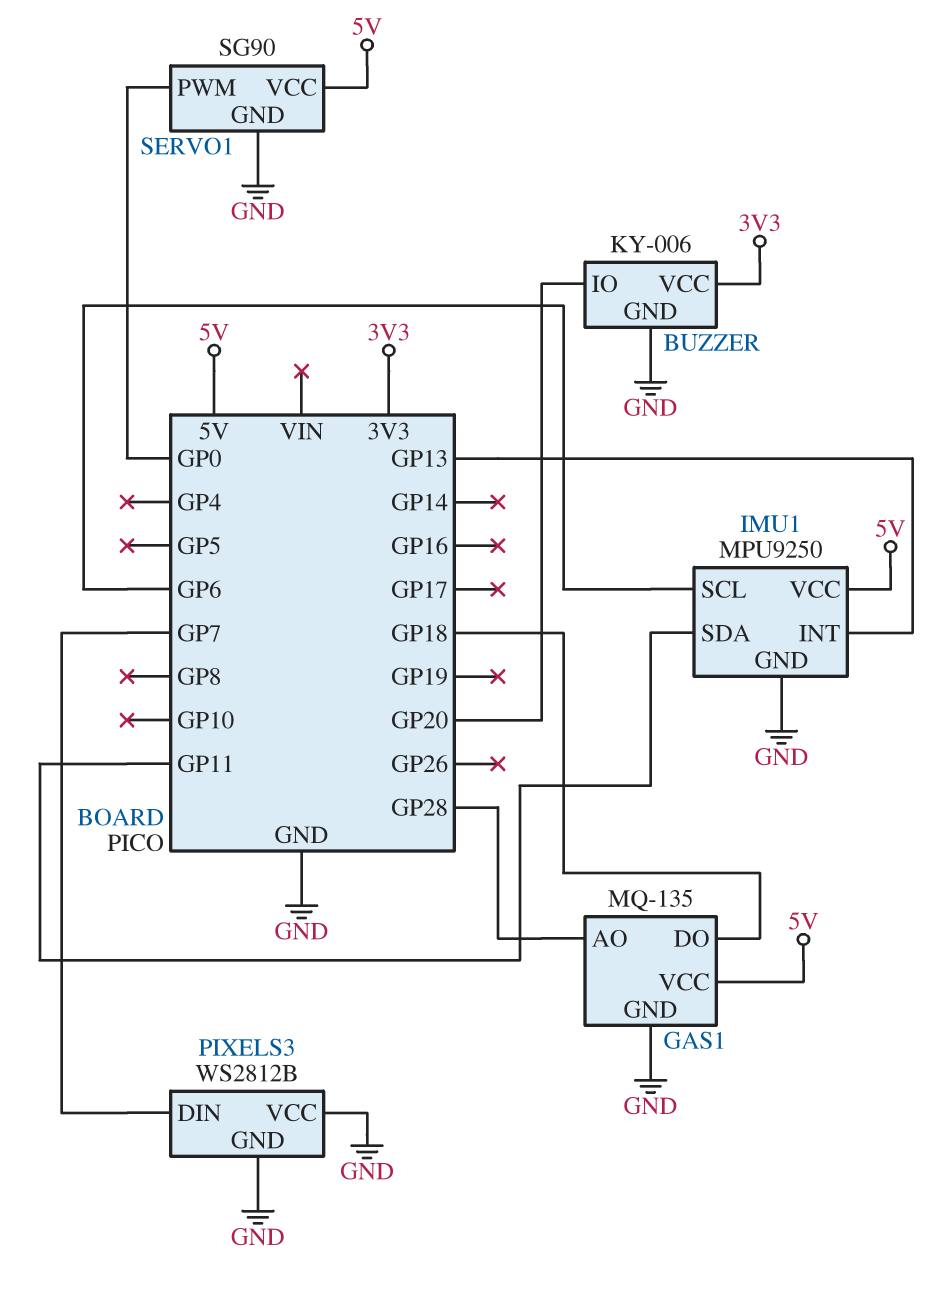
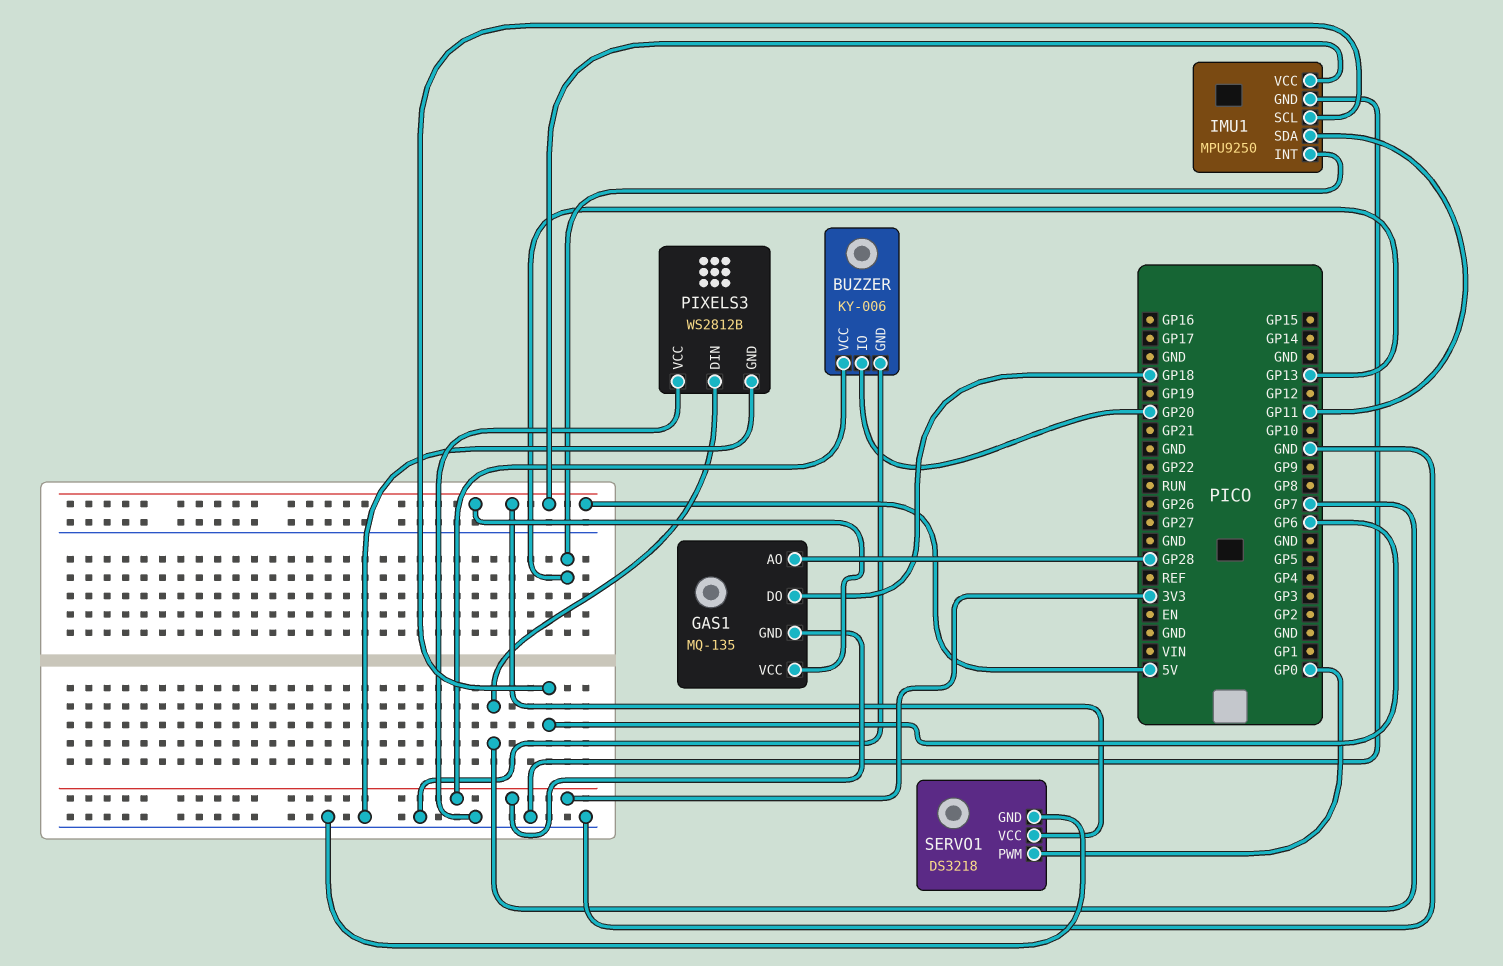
GAS1 pin GND: GND -> 3V3
SERVO1: SG90 -> DS3218

